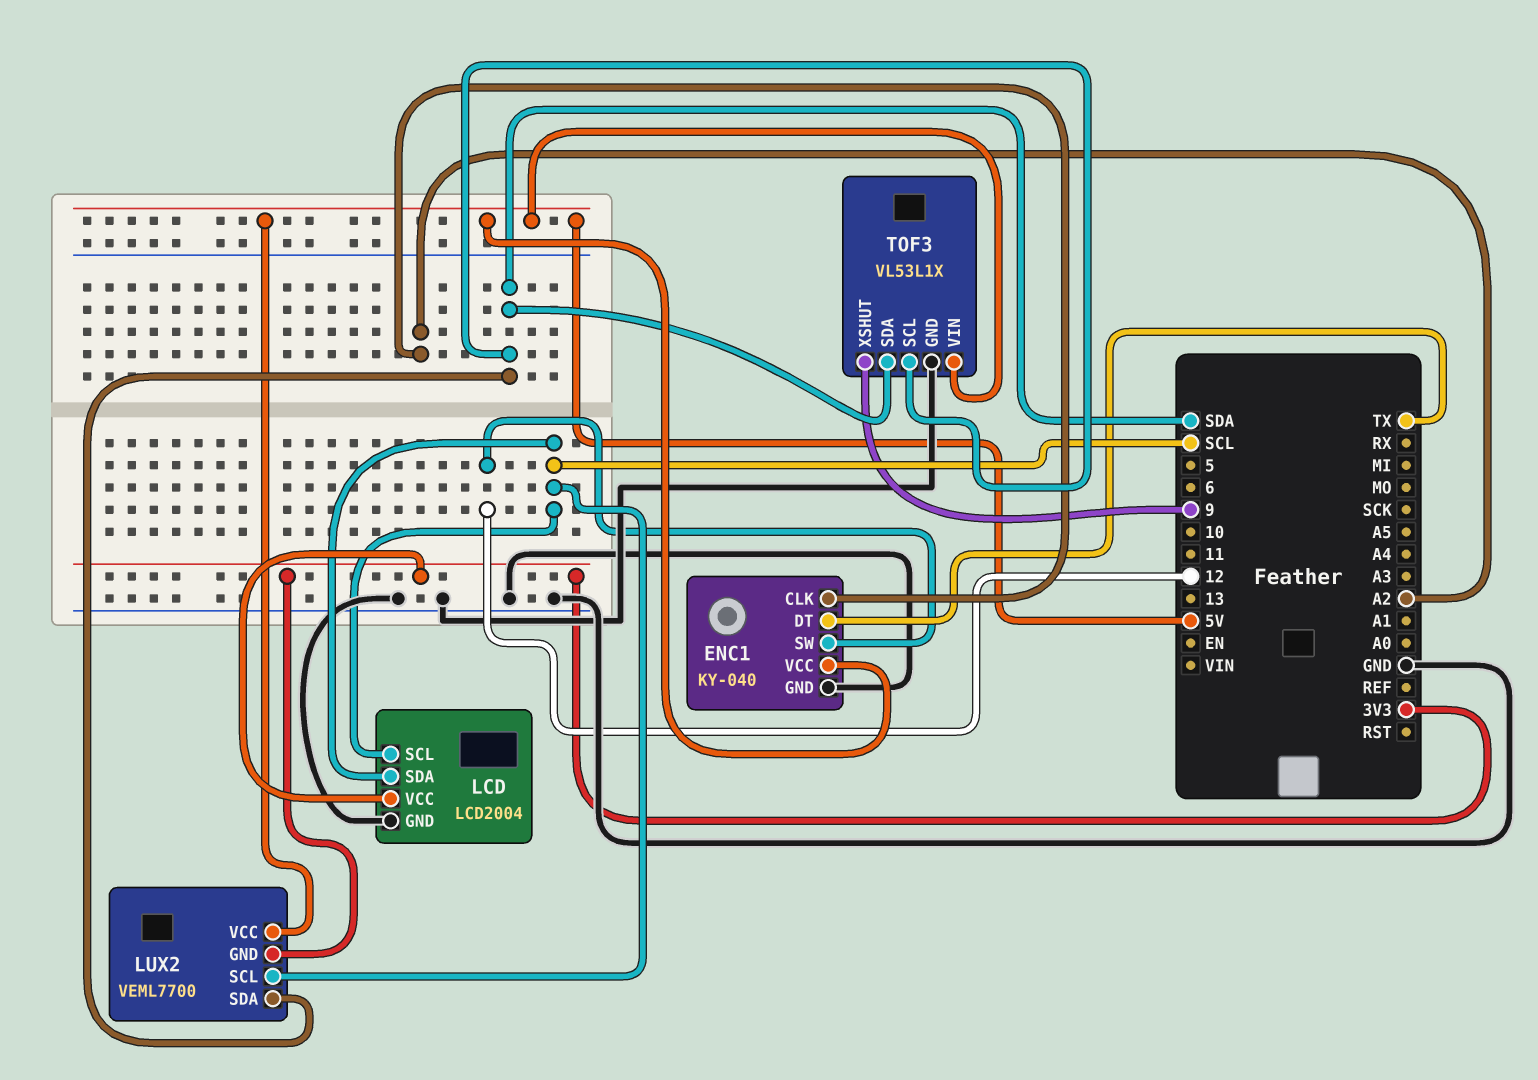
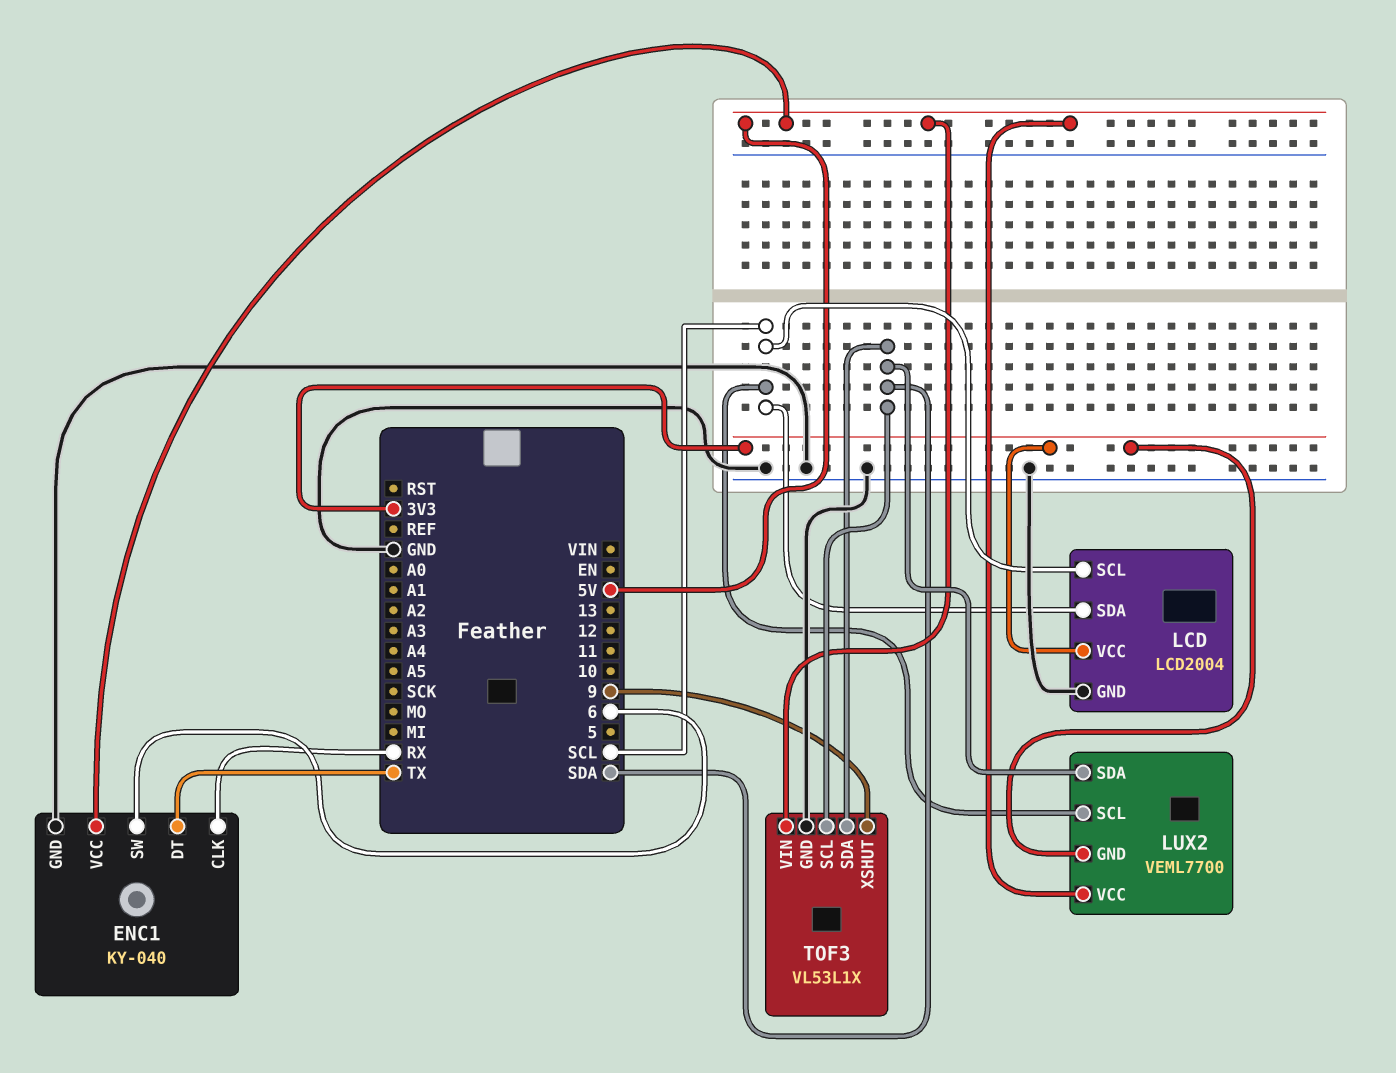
ENC1 pin CLK: A2 -> RX
ENC1 pin SW: 12 -> 6

